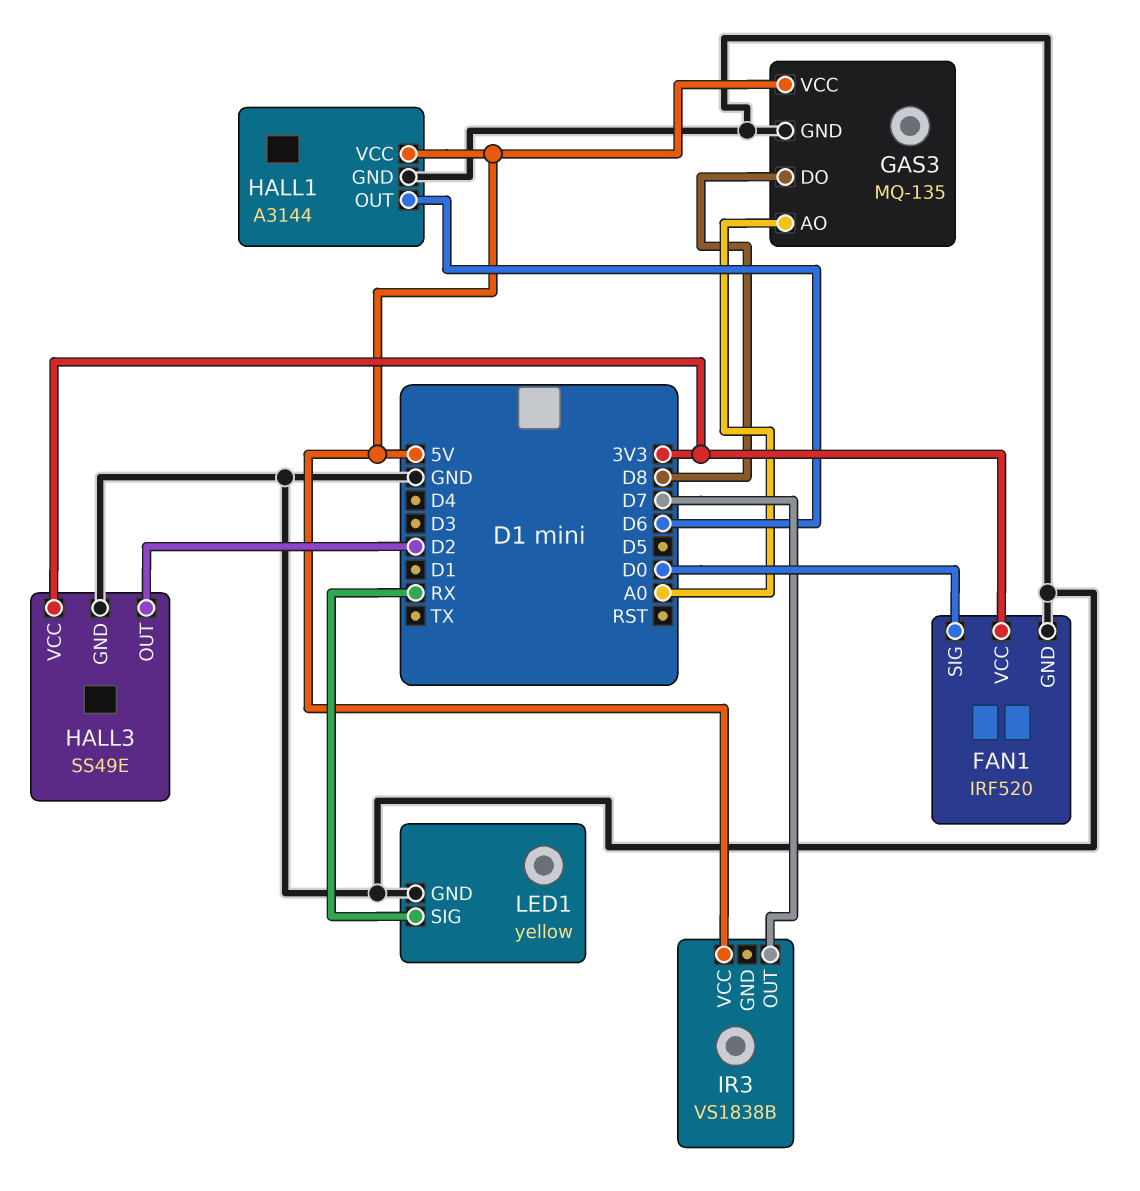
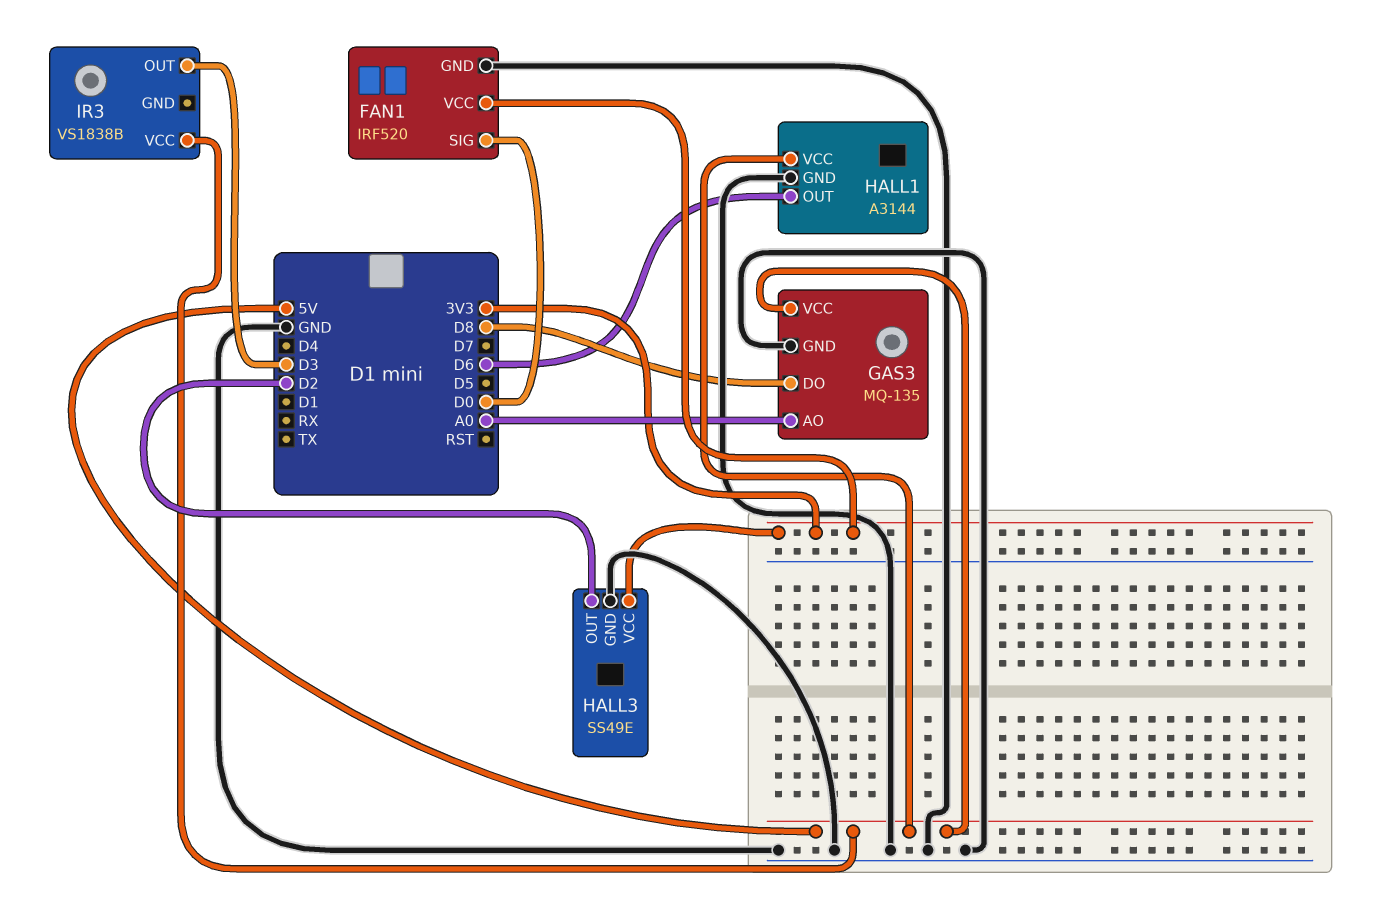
IR3 pin OUT: D7 -> D3
LED1: yellow -> none
LED1 pin GND: GND -> none
LED1 pin SIG: RX -> none

